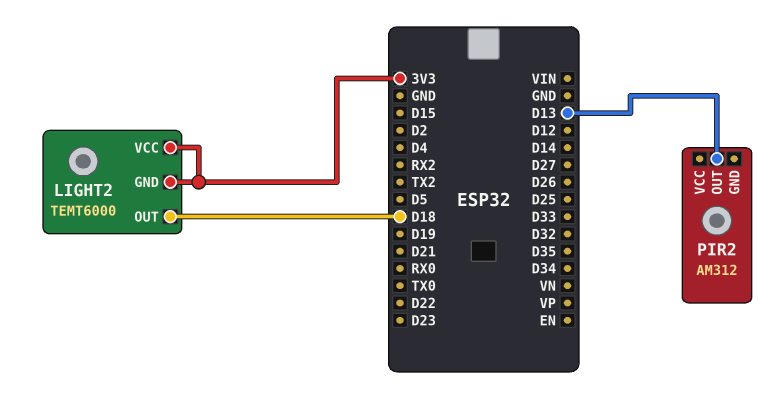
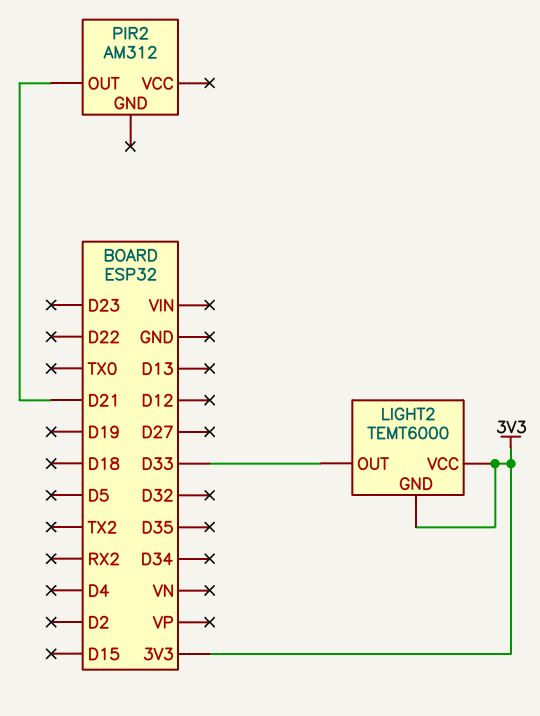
LIGHT2 pin OUT: D18 -> D33
PIR2 pin OUT: D13 -> D21

